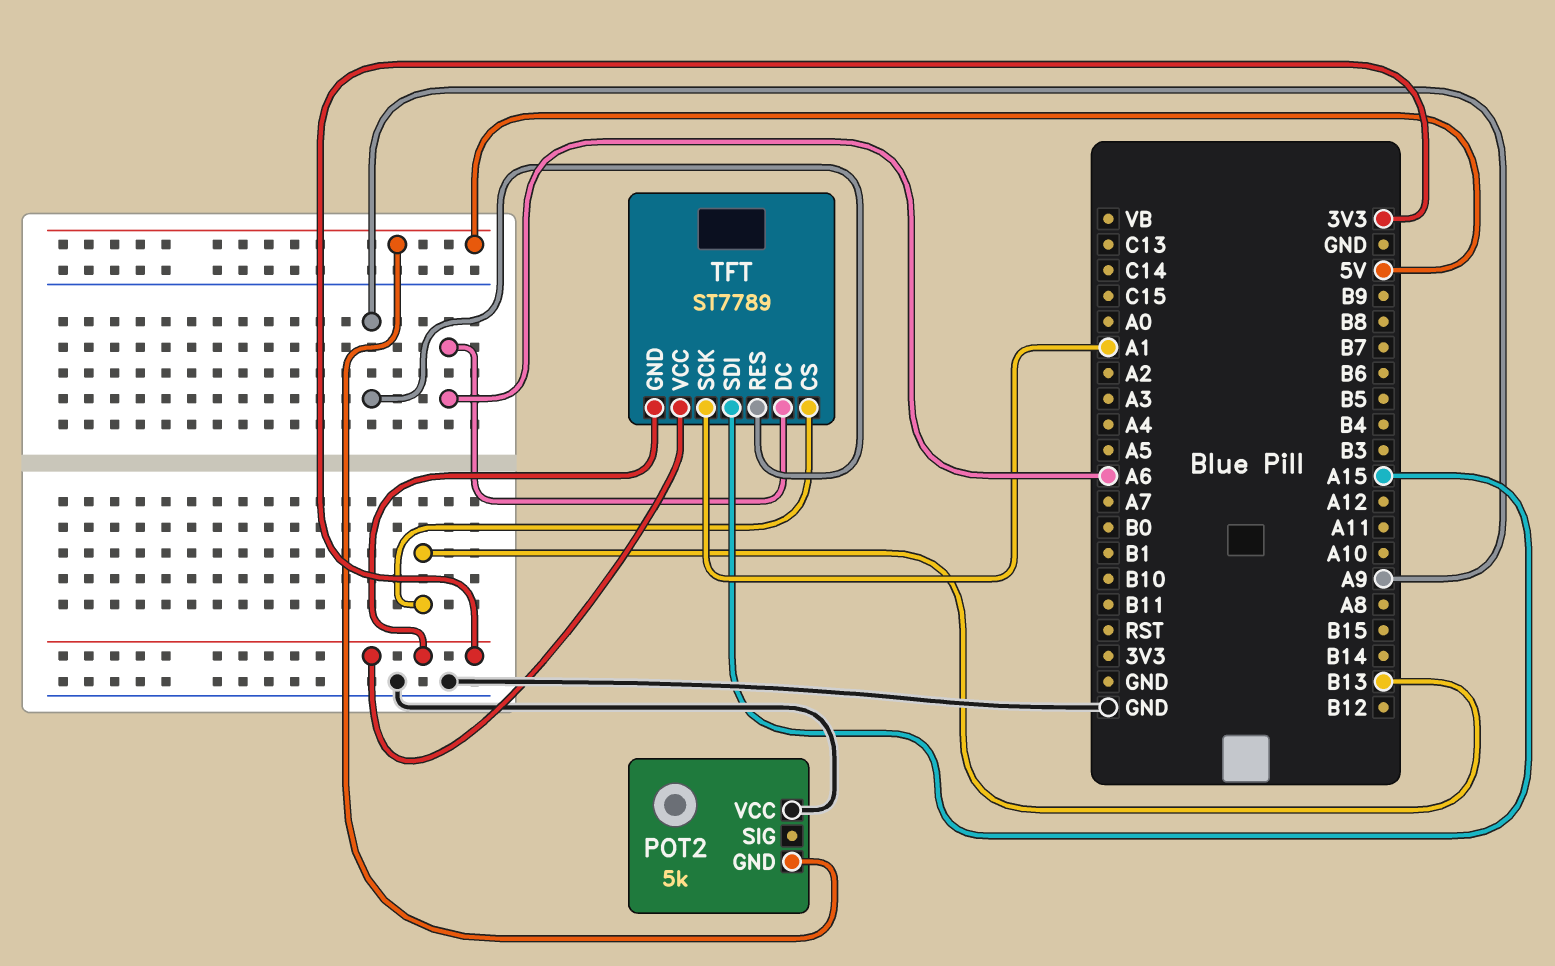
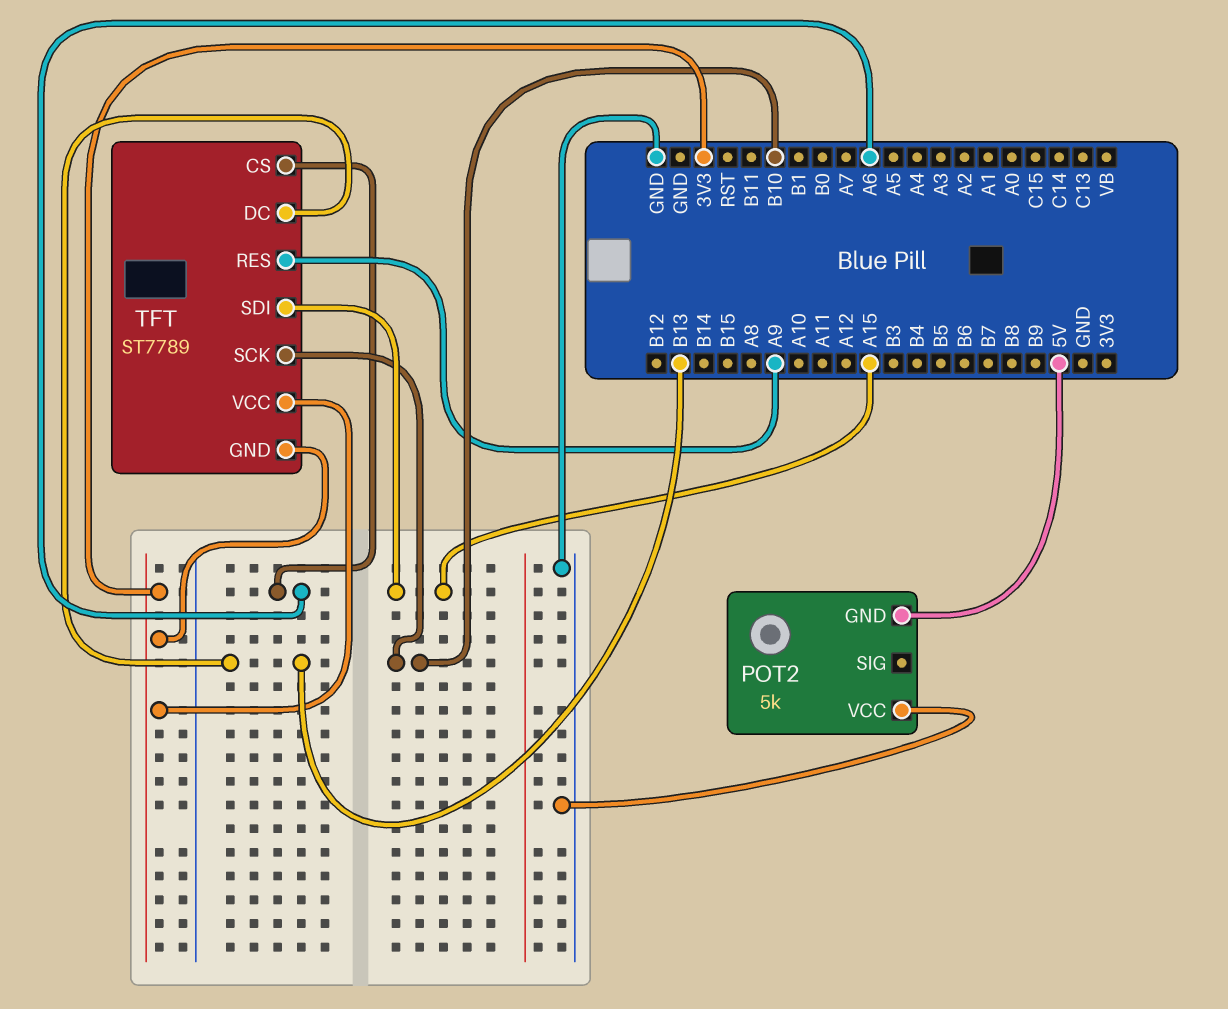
TFT pin CS: B13 -> A6
TFT pin DC: A6 -> B13
TFT pin SCK: A1 -> B10

